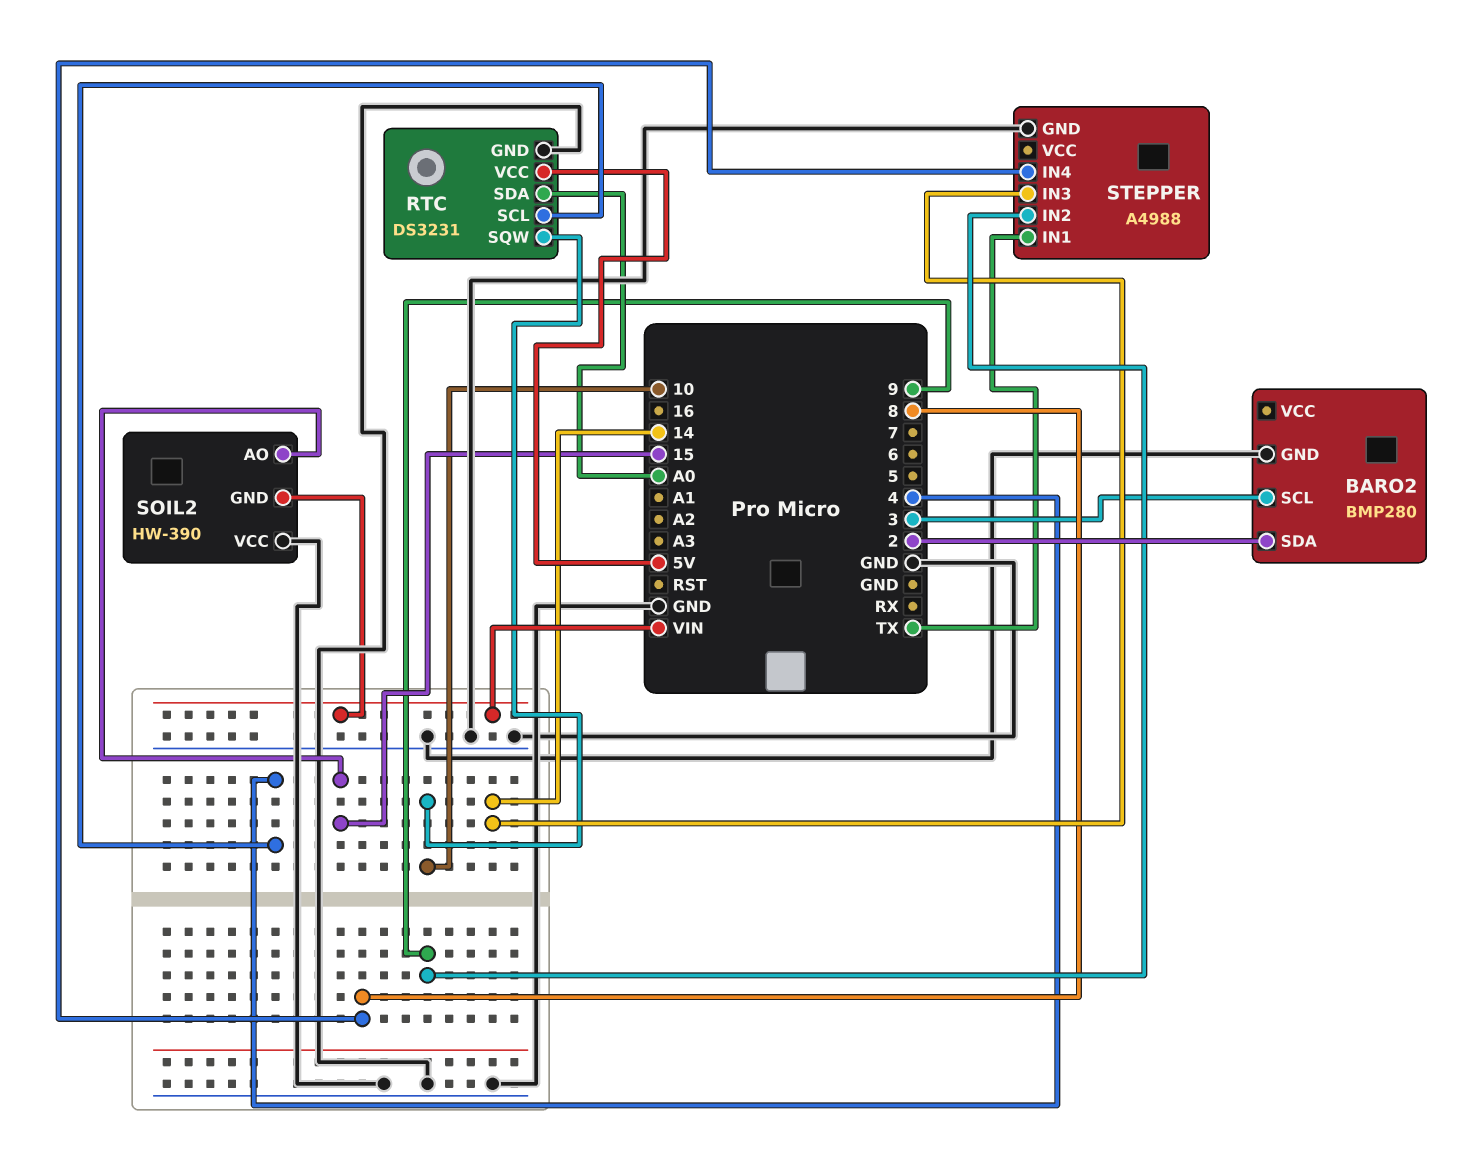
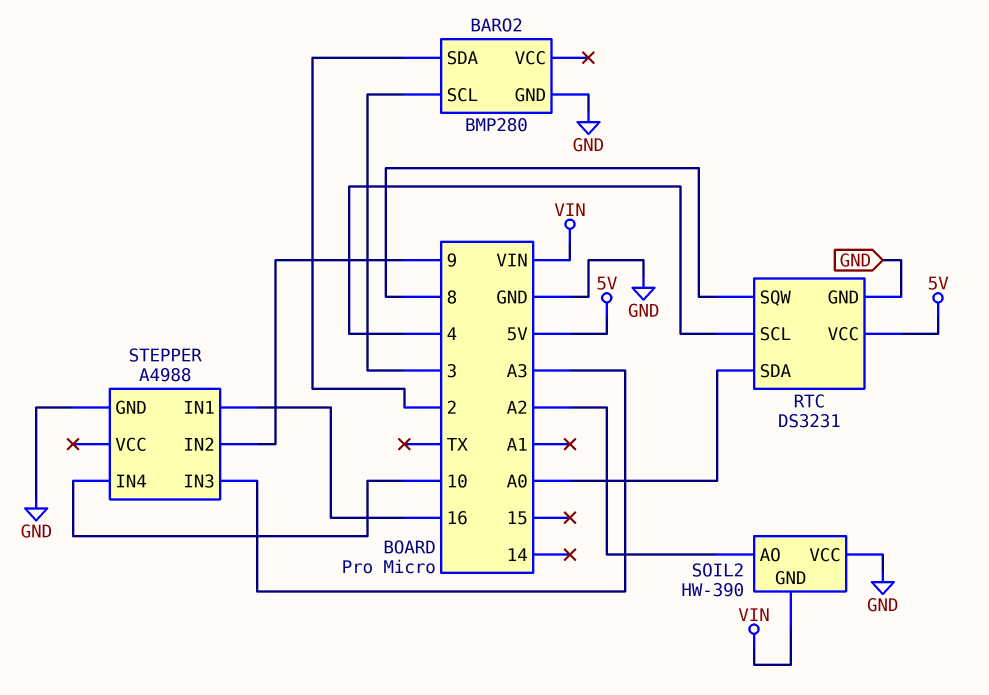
RTC pin SQW: 10 -> 8
SOIL2 pin AO: 15 -> A2
STEPPER pin IN1: TX -> 16
STEPPER pin IN3: 14 -> A3
STEPPER pin IN4: 8 -> 10

